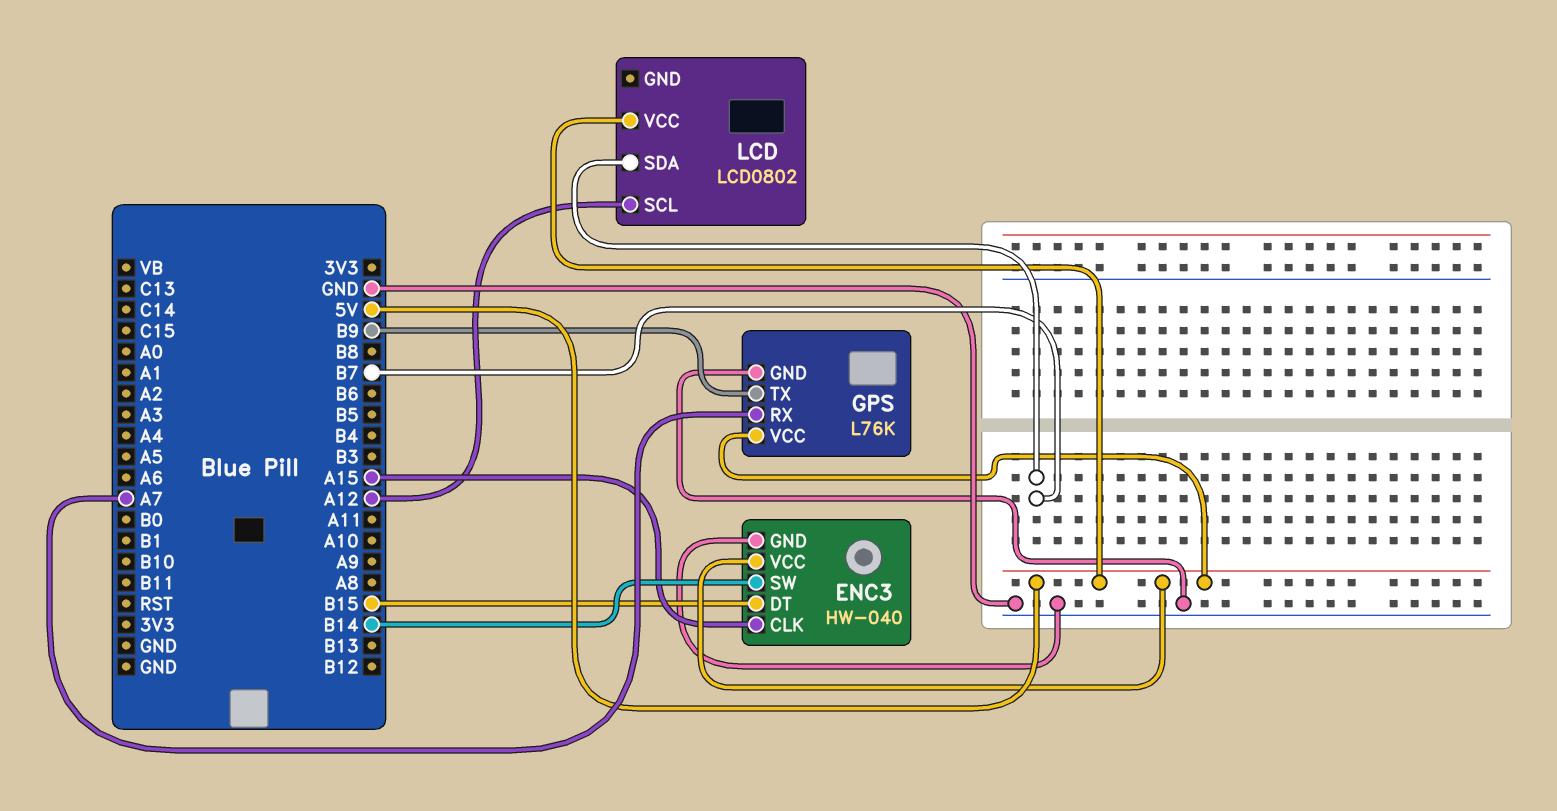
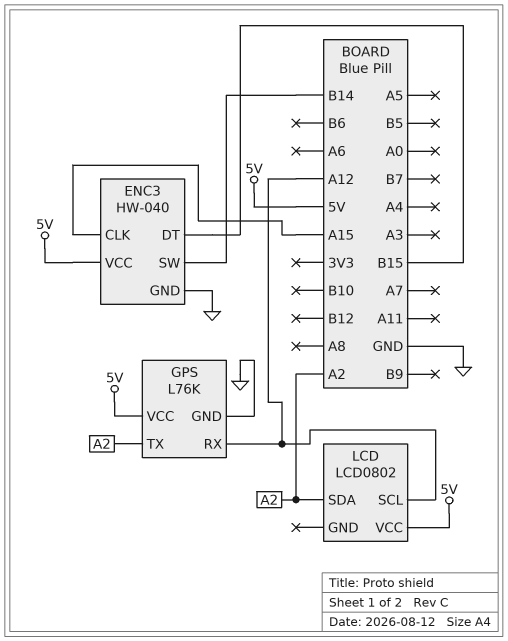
GPS pin RX: A7 -> A12
GPS pin TX: B9 -> A2
LCD pin SDA: B7 -> A2

